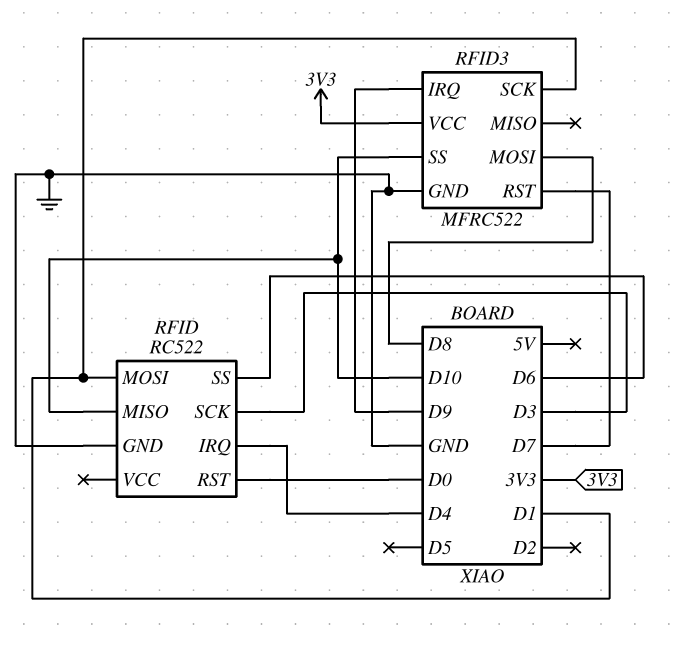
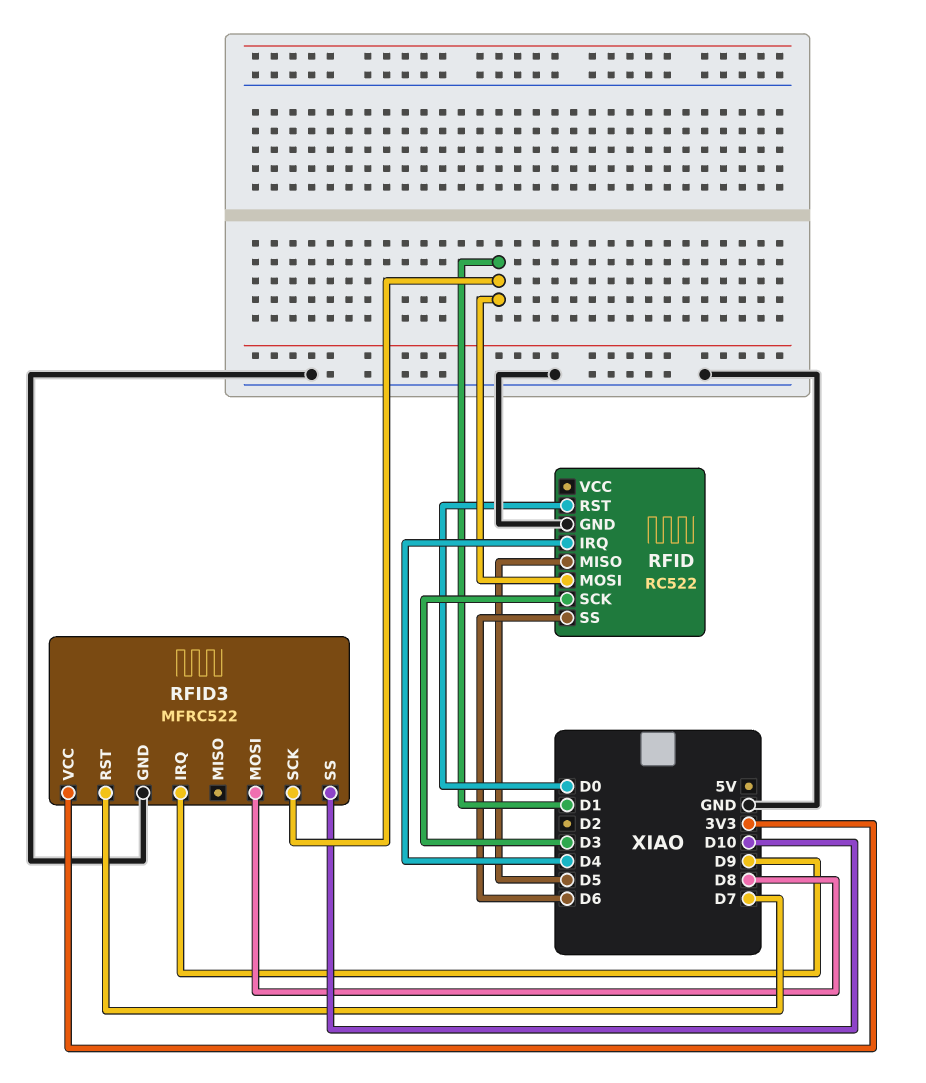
RFID pin MISO: D10 -> D5

